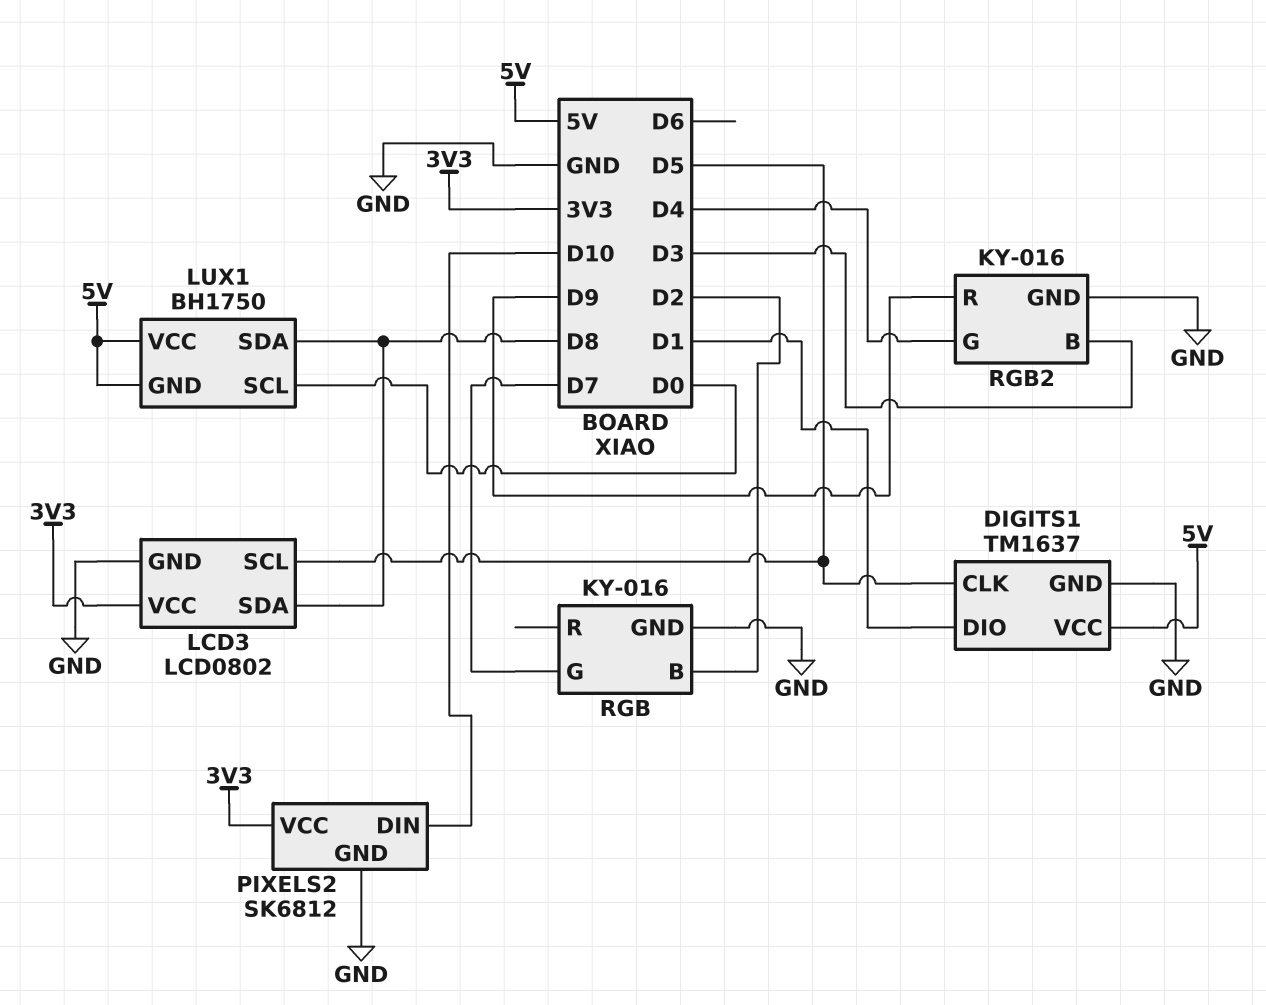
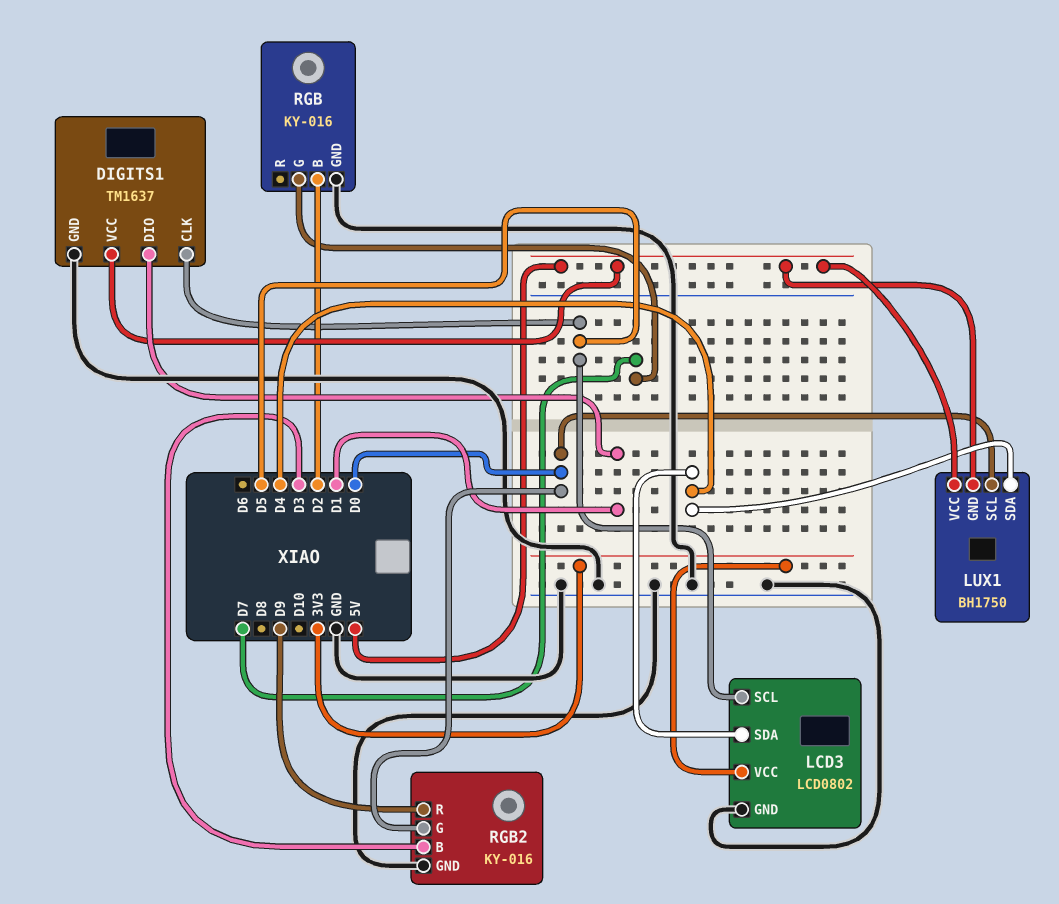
LCD3 pin SDA: D8 -> D4
LUX1 pin SDA: D8 -> D4
PIXELS2: SK6812 -> none
PIXELS2 pin DIN: D10 -> none
PIXELS2 pin GND: GND -> none
PIXELS2 pin VCC: 3V3 -> none
RGB2 pin G: D4 -> D0

